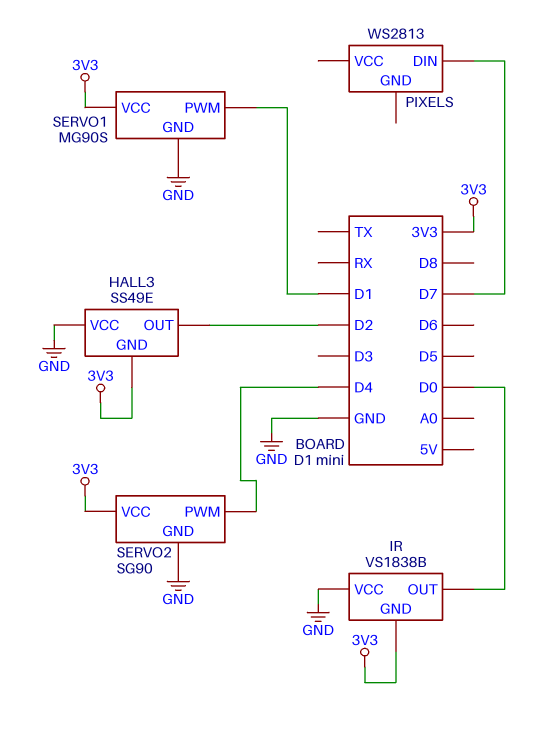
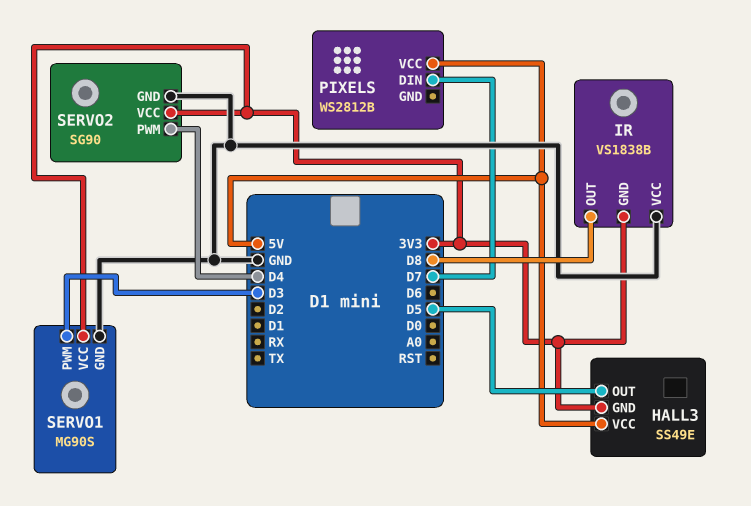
HALL3 pin OUT: D2 -> D5
HALL3 pin VCC: GND -> 5V
IR pin OUT: D0 -> D8
PIXELS: WS2813 -> WS2812B
PIXELS pin VCC: none -> 5V
SERVO1 pin PWM: D1 -> D3

